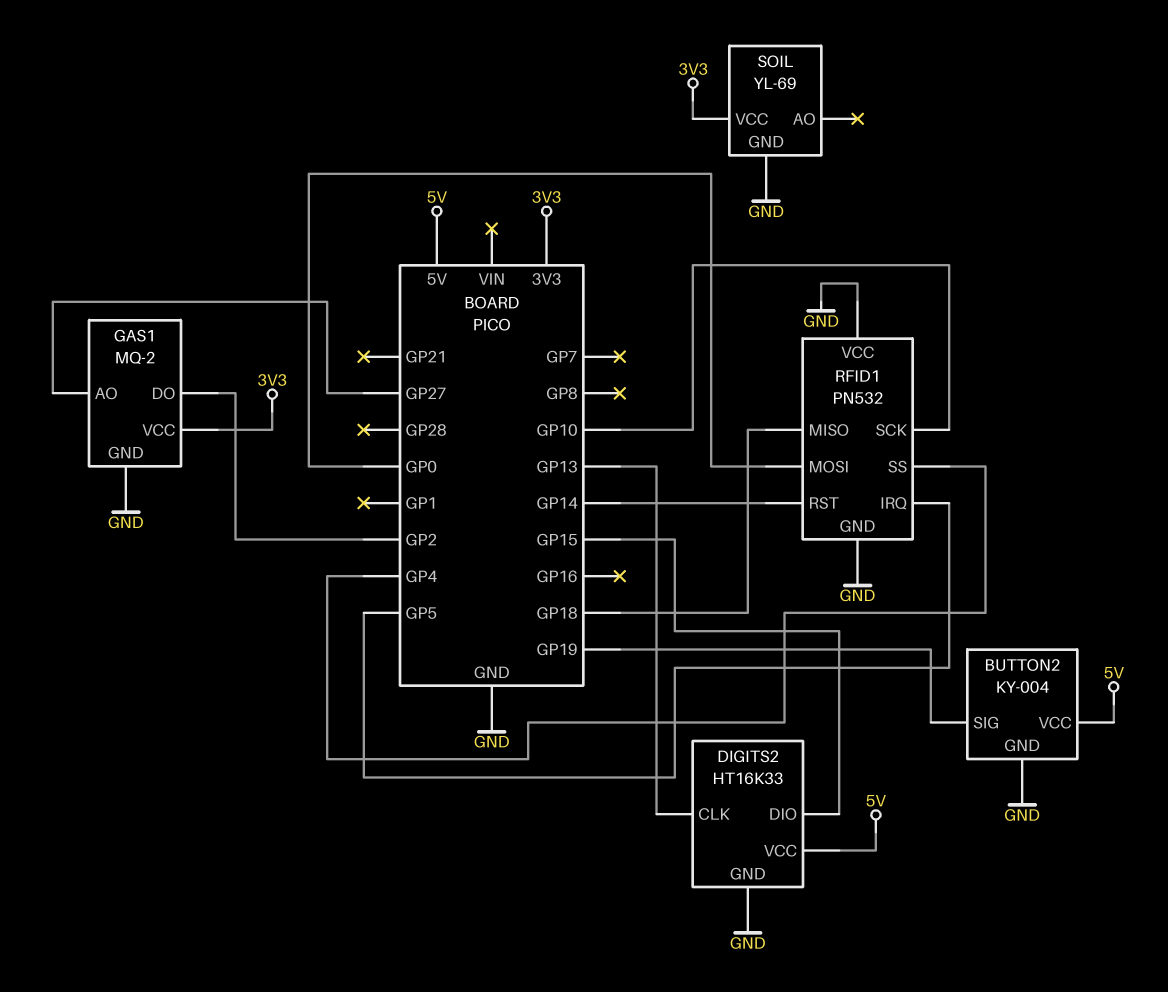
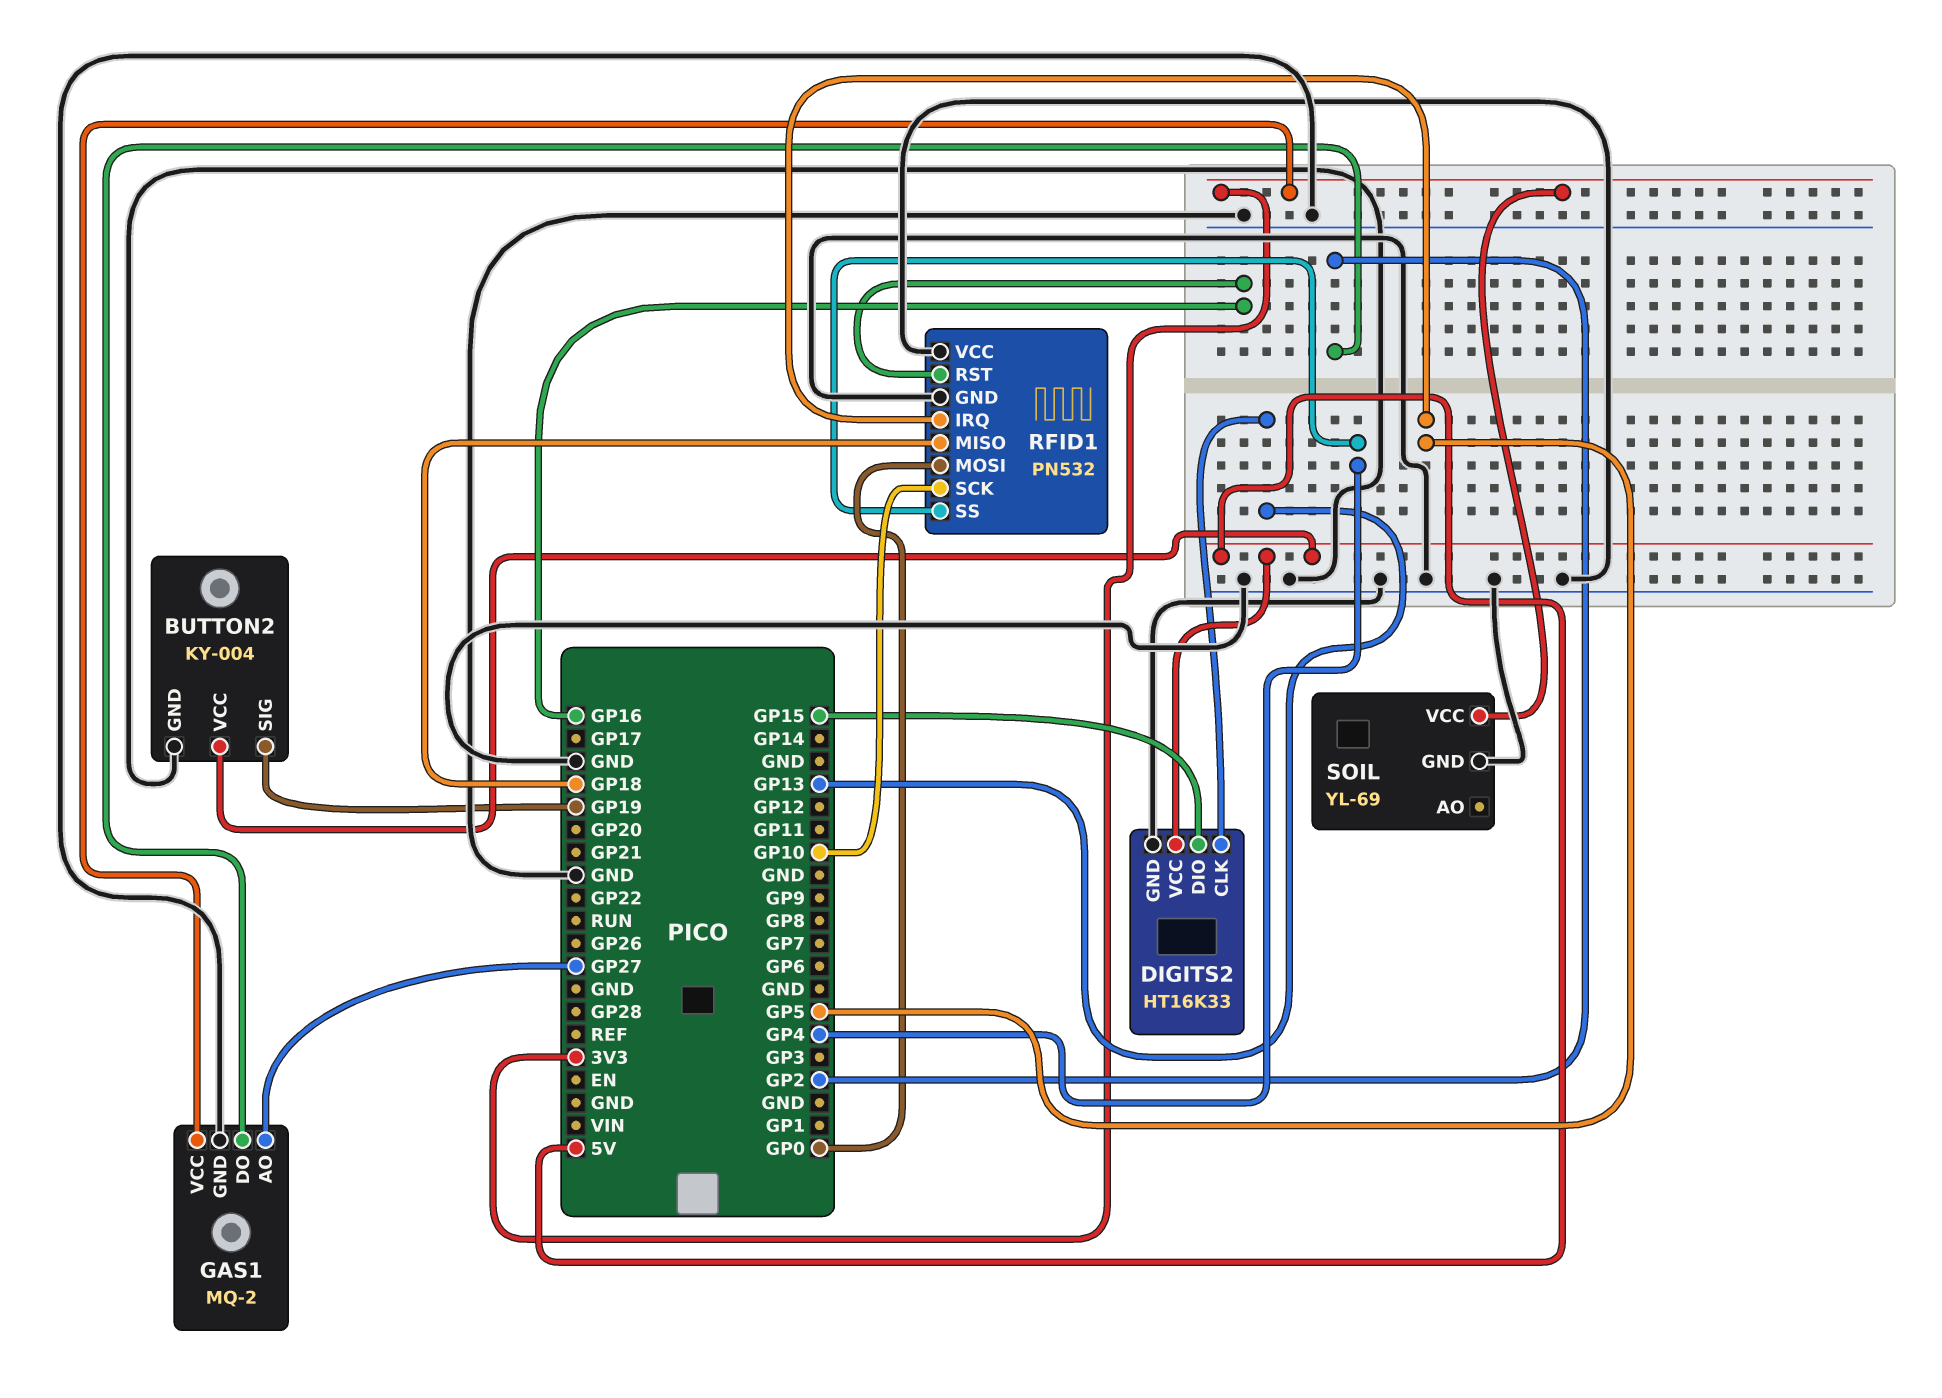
RFID1 pin RST: GP14 -> GP16

